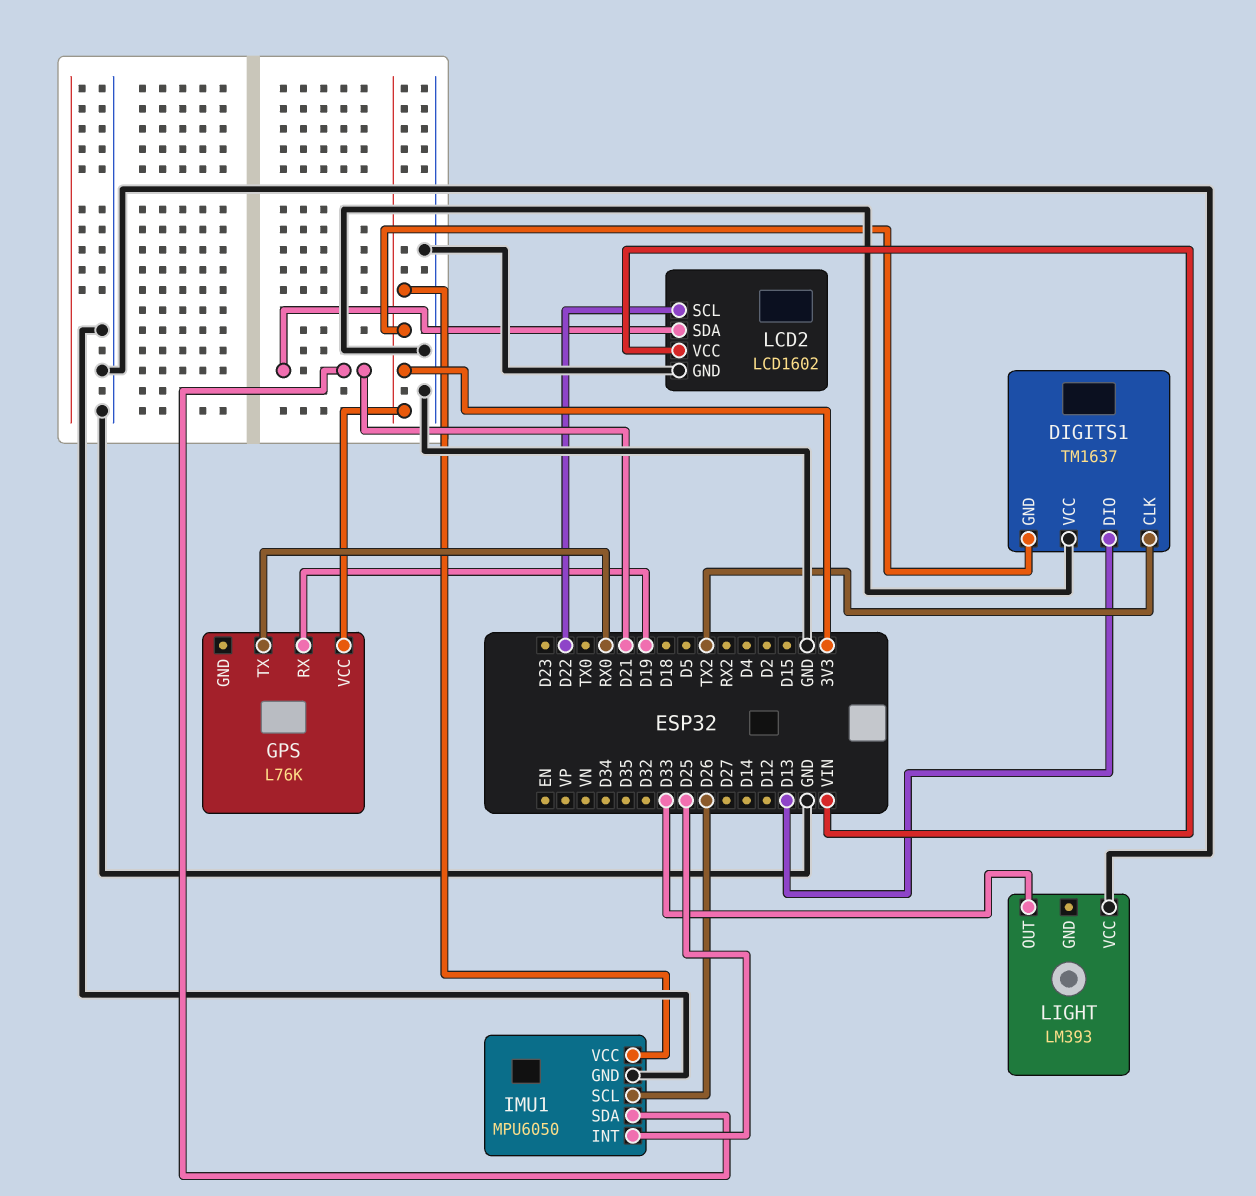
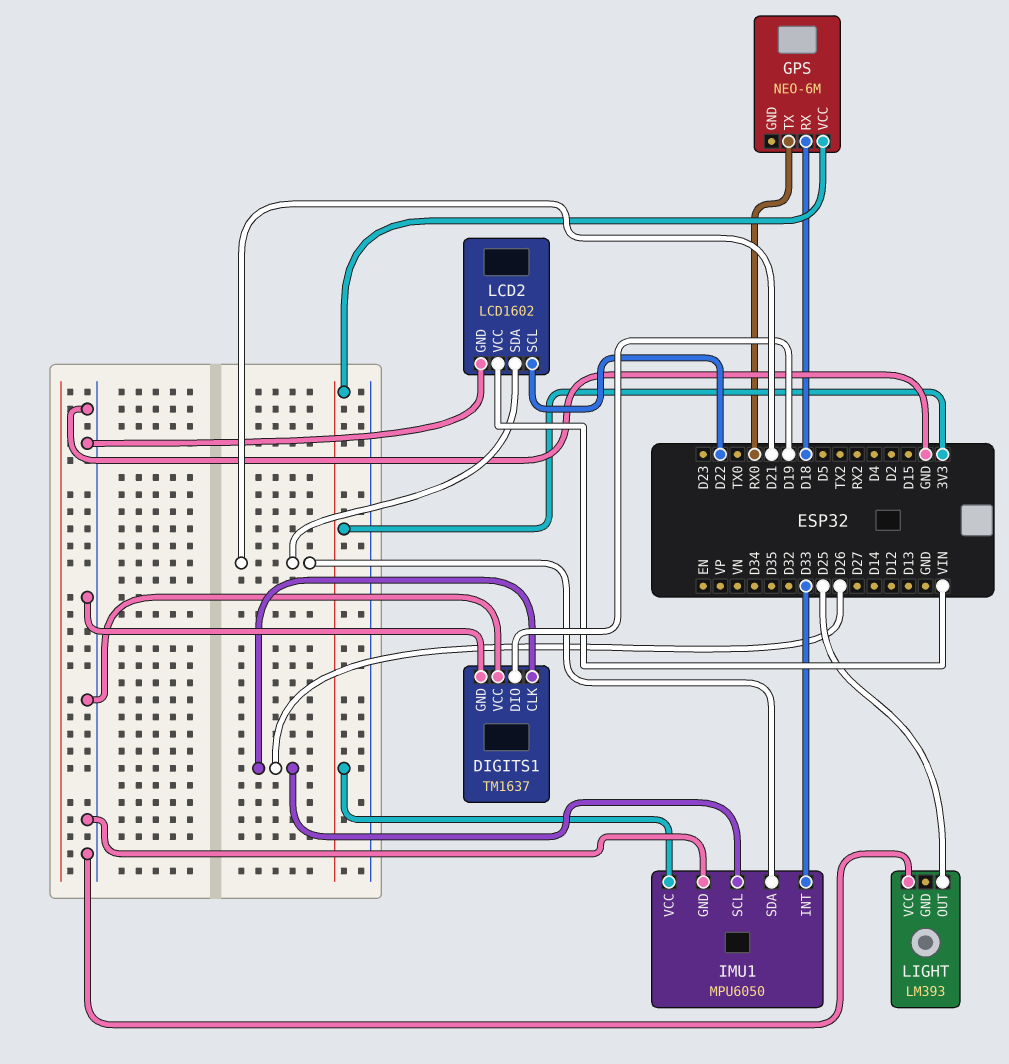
DIGITS1 pin CLK: TX2 -> D26
DIGITS1 pin DIO: D13 -> D19
DIGITS1 pin GND: 3V3 -> GND
GPS: L76K -> NEO-6M
GPS pin RX: D19 -> D18
IMU1 pin INT: D25 -> D33
LIGHT pin OUT: D33 -> D25

